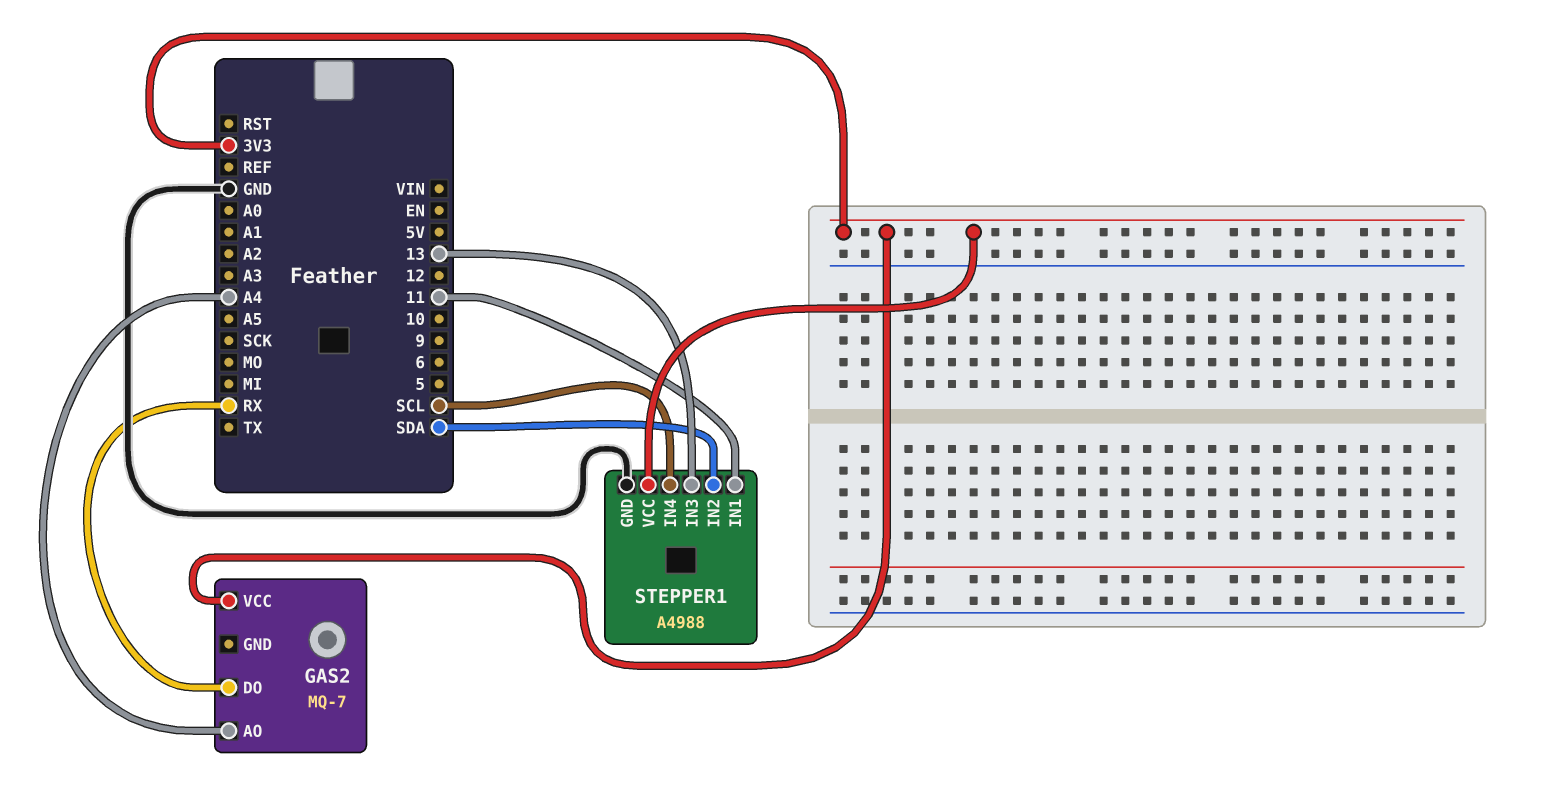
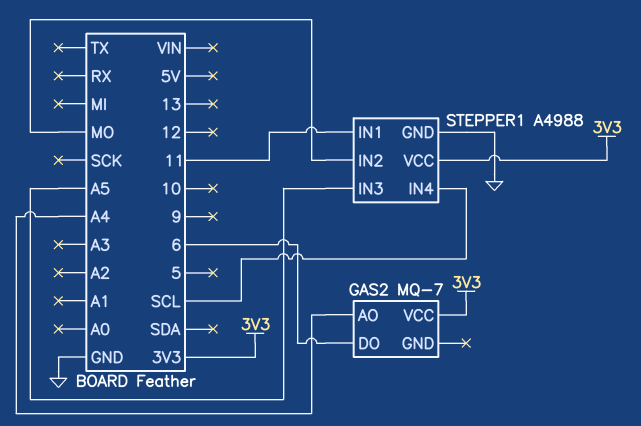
GAS2 pin DO: RX -> 6
STEPPER1 pin IN2: SDA -> MO
STEPPER1 pin IN3: 13 -> A5

